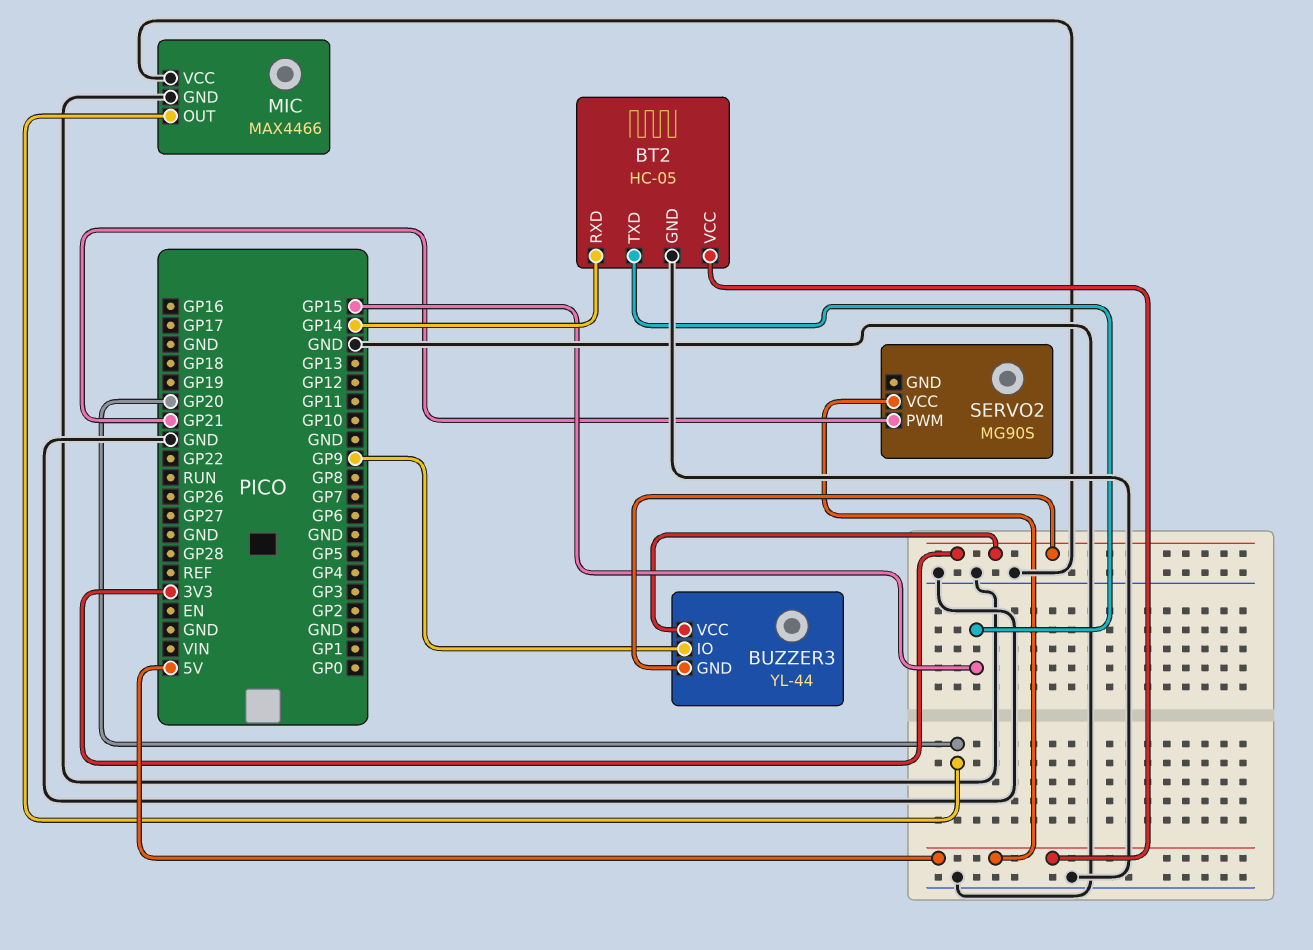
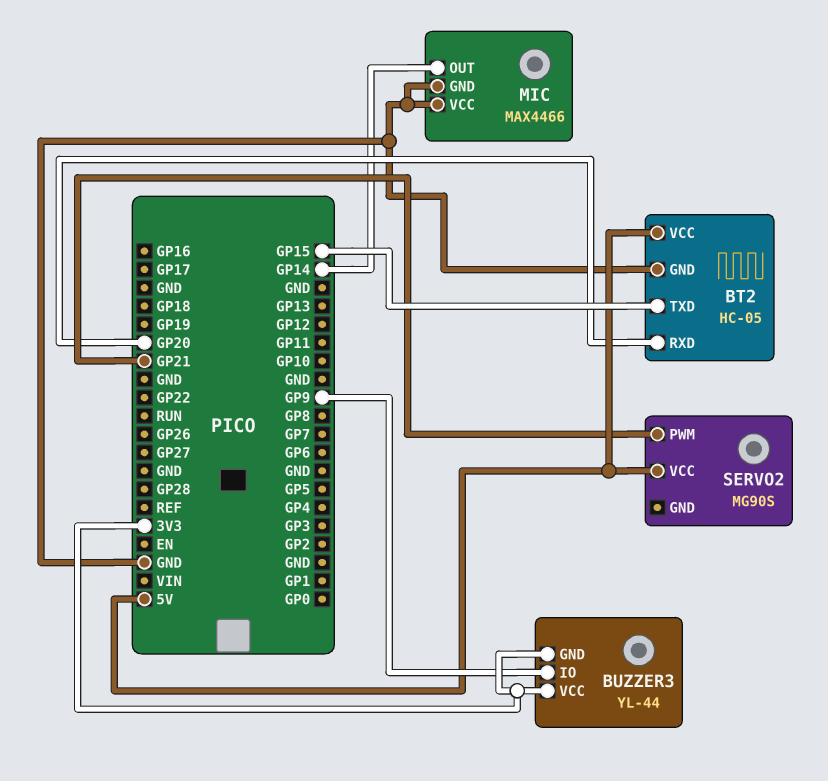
BT2 pin RXD: GP14 -> GP20
MIC pin OUT: GP20 -> GP14

